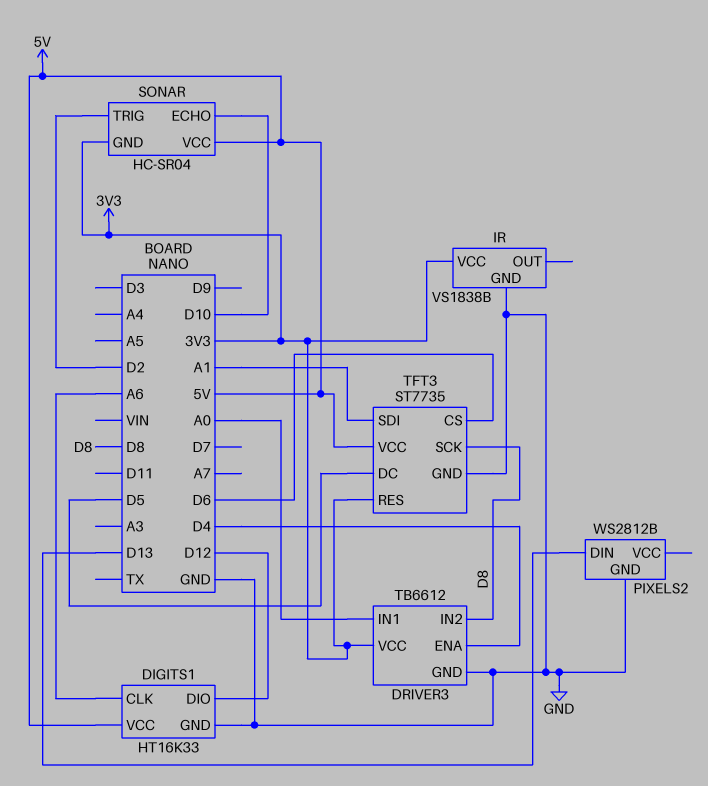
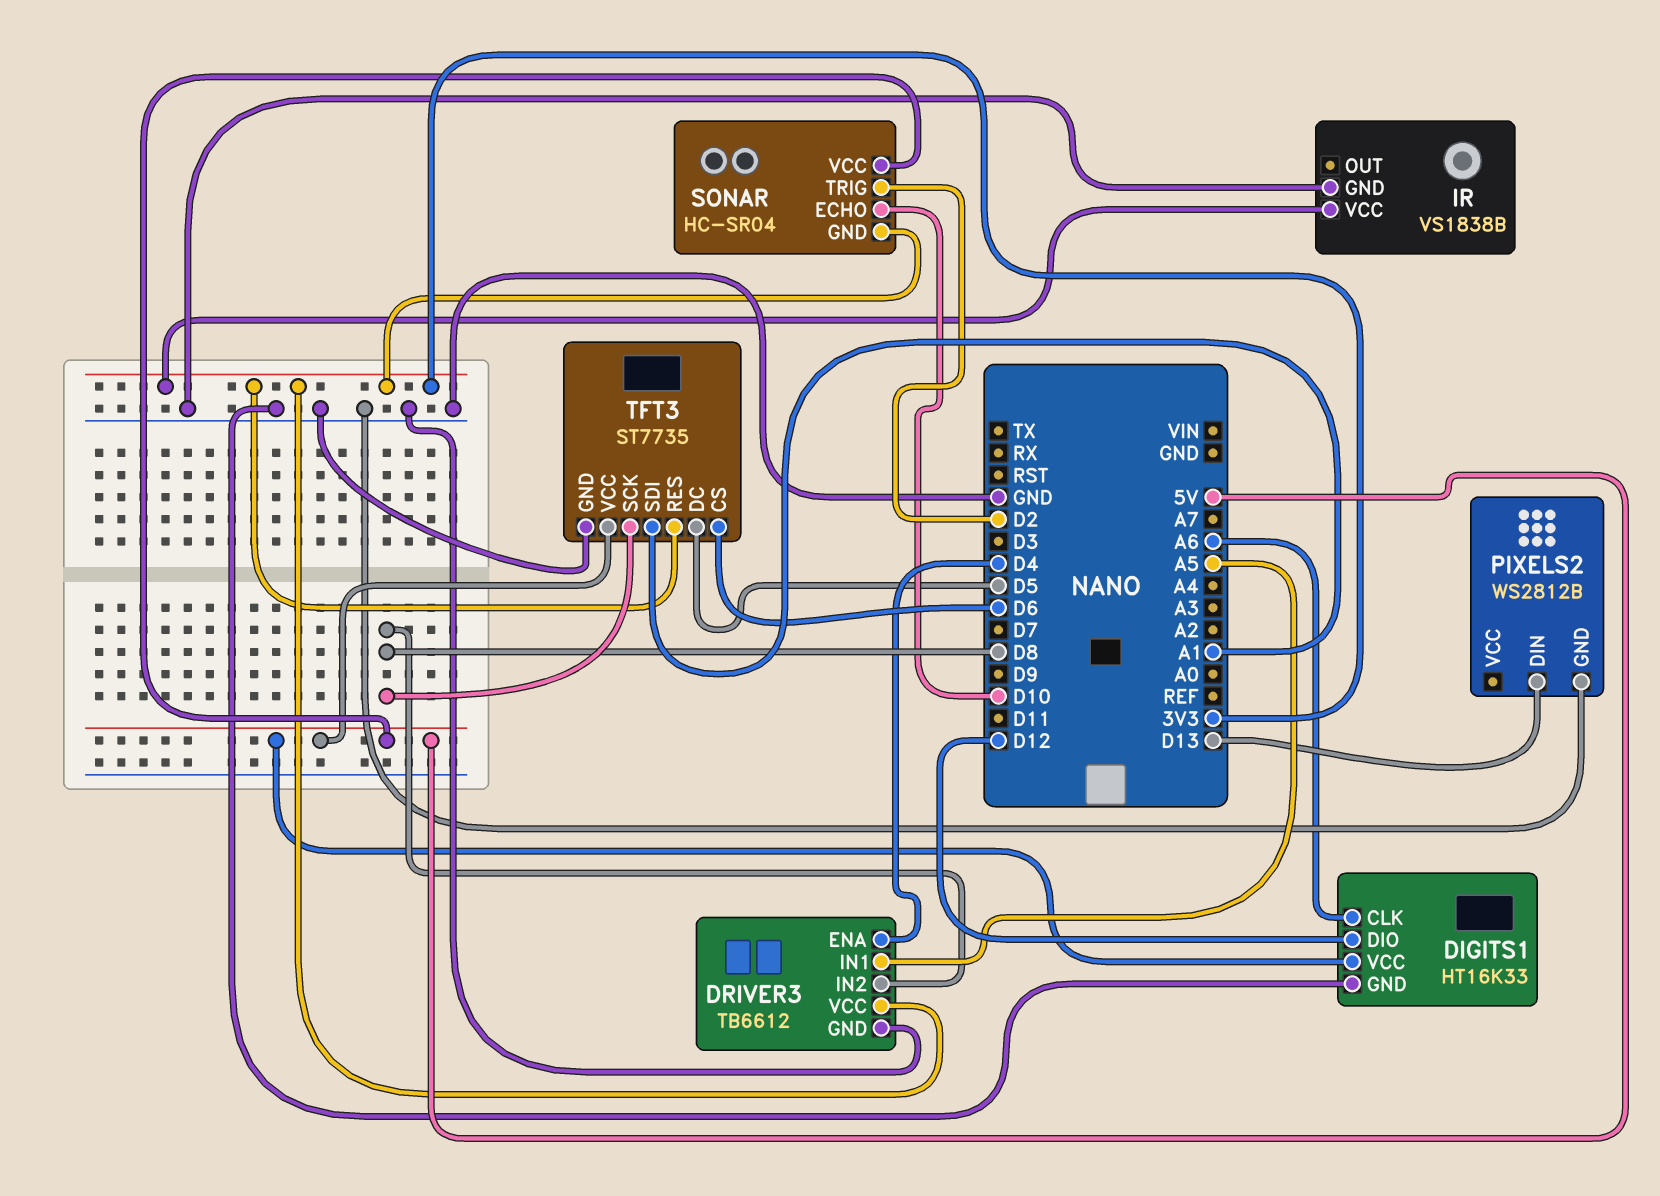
DRIVER3 pin IN1: A0 -> A5

